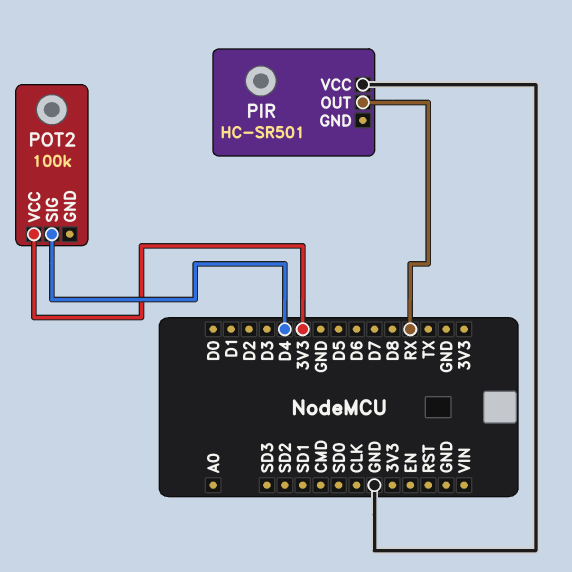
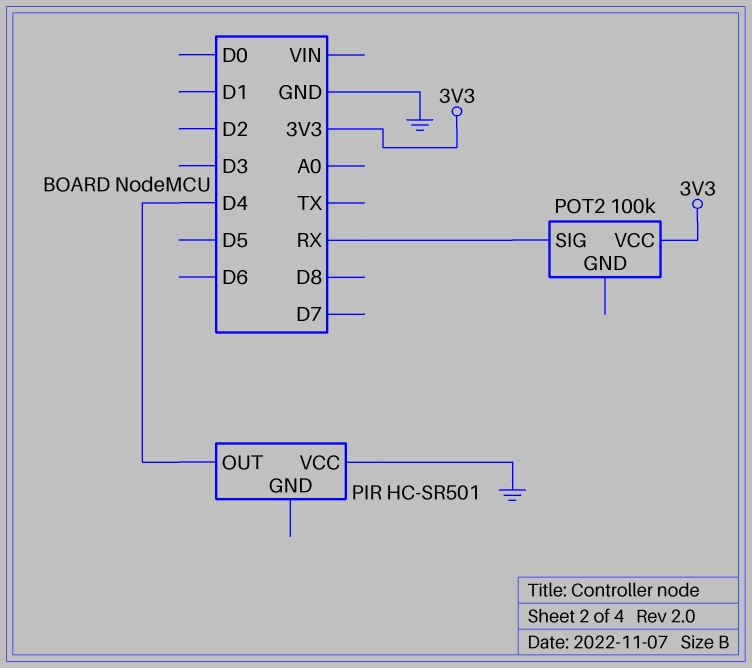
PIR pin OUT: RX -> D4
POT2 pin SIG: D4 -> RX

